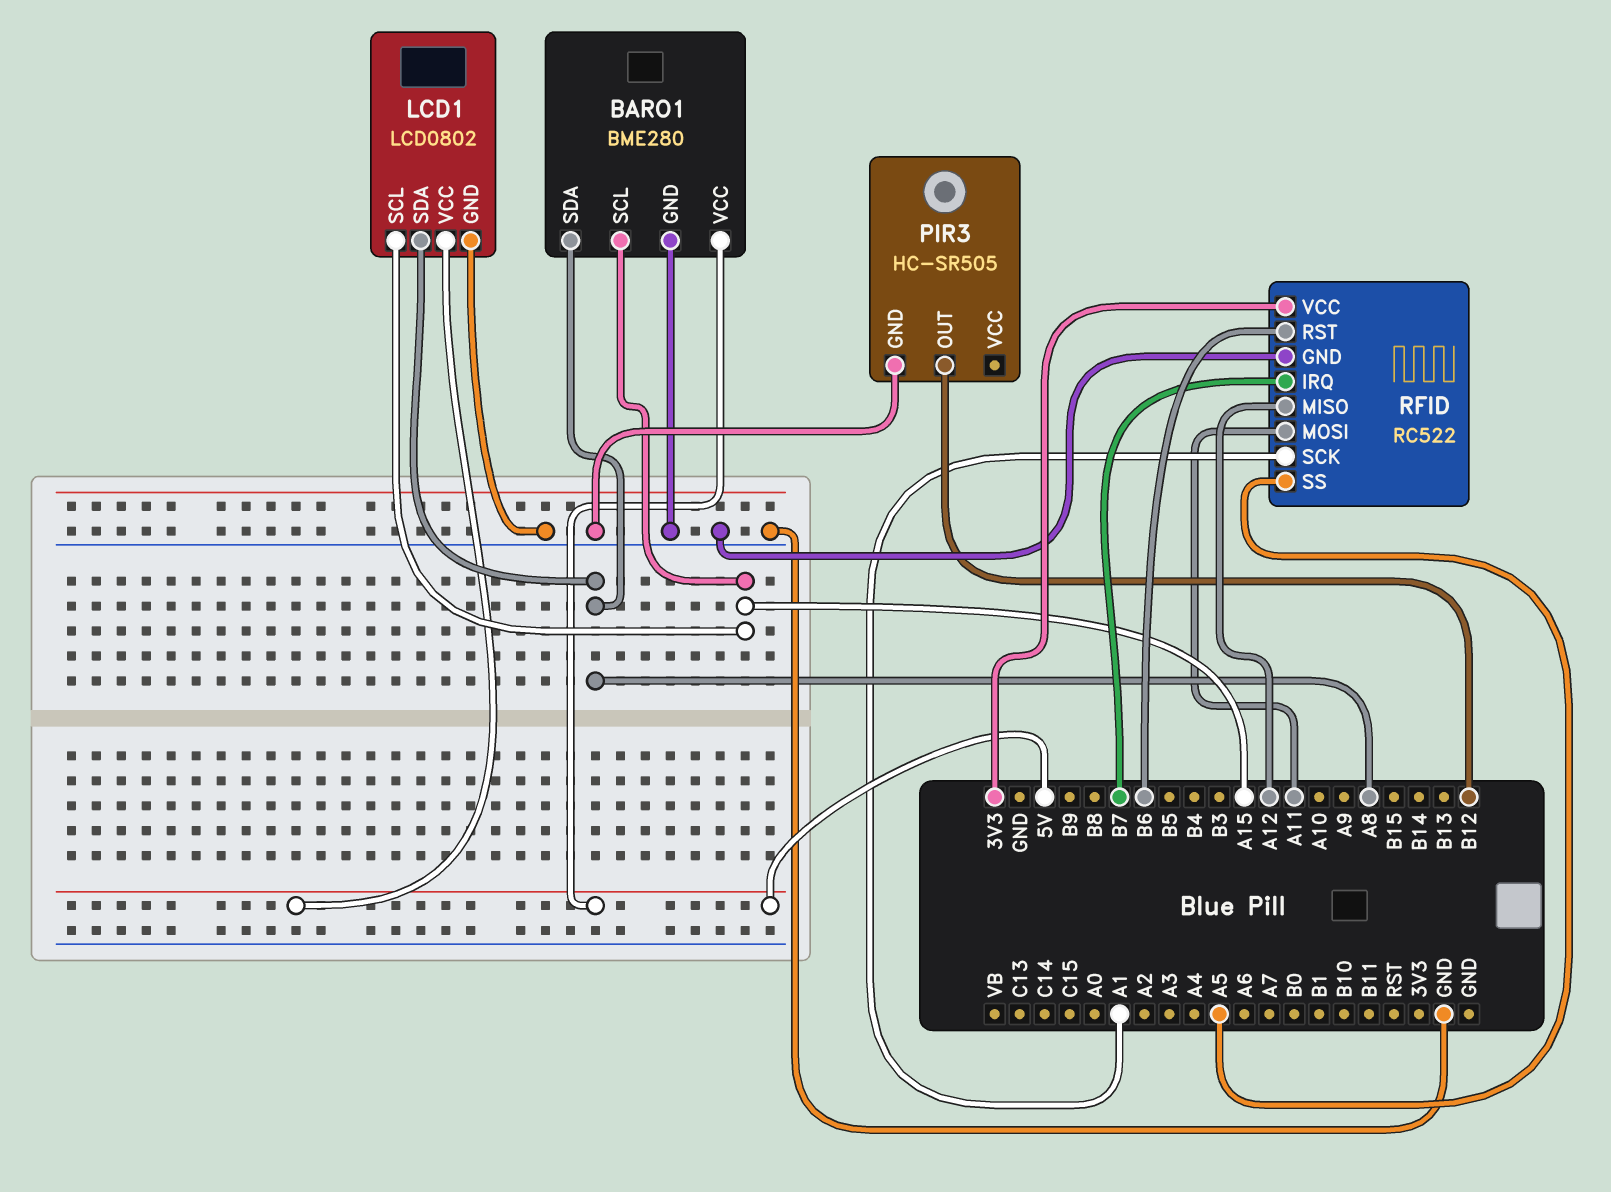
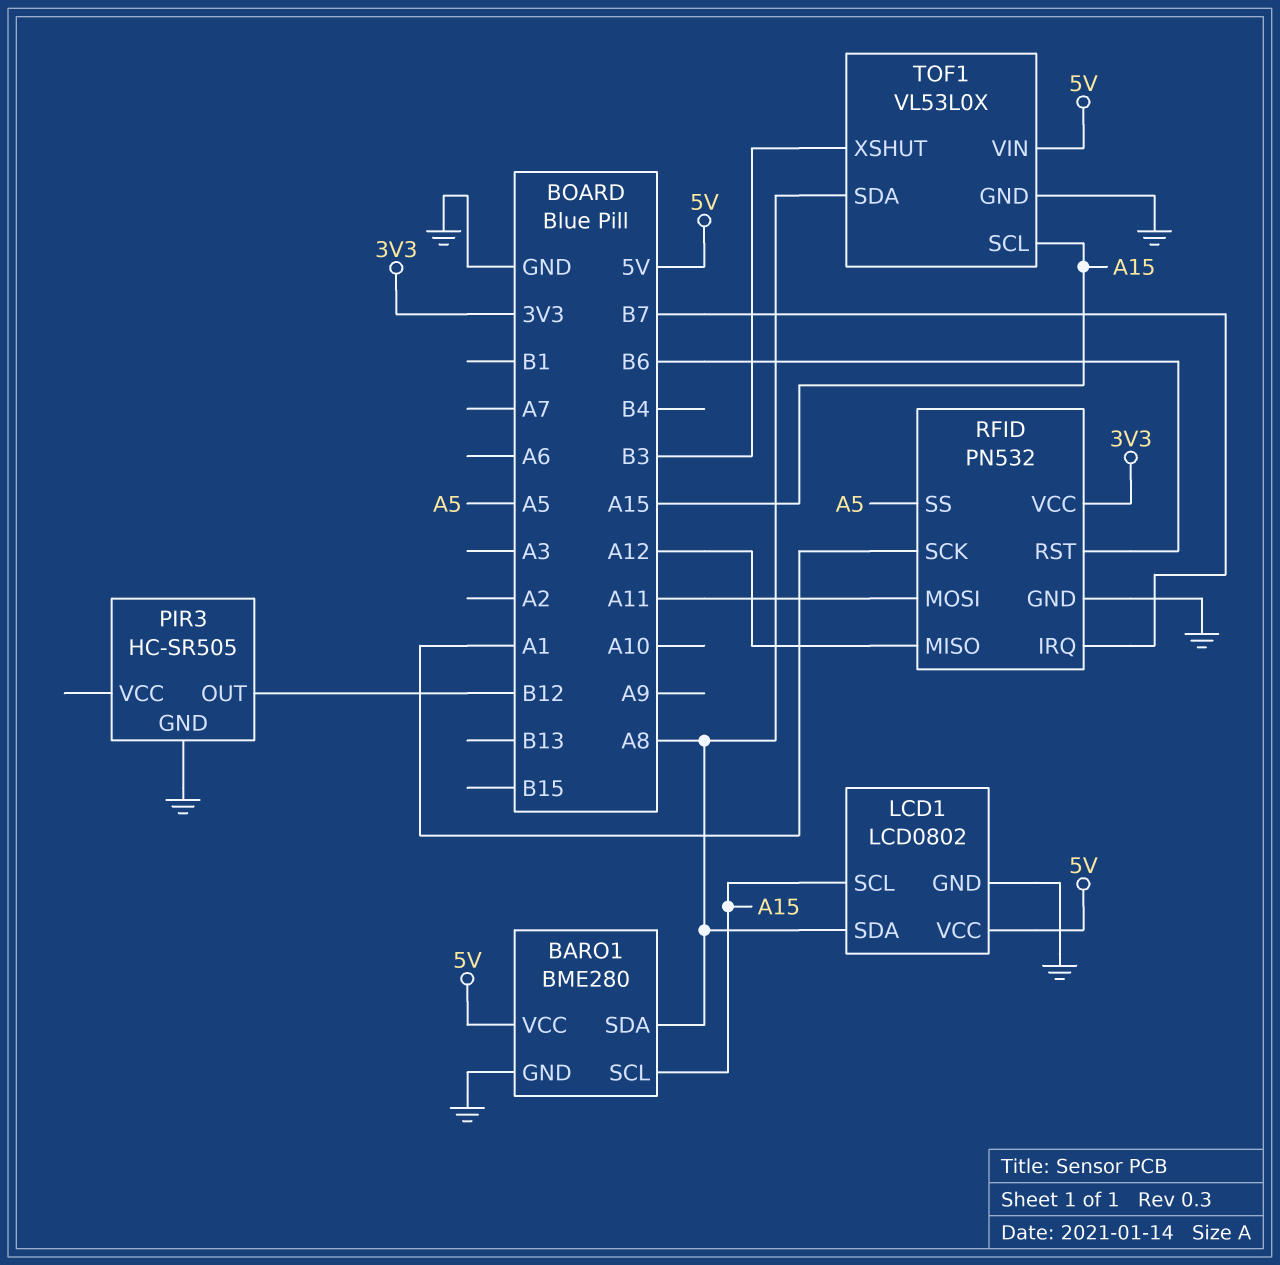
RFID: RC522 -> PN532
TOF1: none -> VL53L0X
TOF1 pin GND: none -> GND
TOF1 pin SCL: none -> A15
TOF1 pin SDA: none -> A8
TOF1 pin VIN: none -> 5V
TOF1 pin XSHUT: none -> B3

